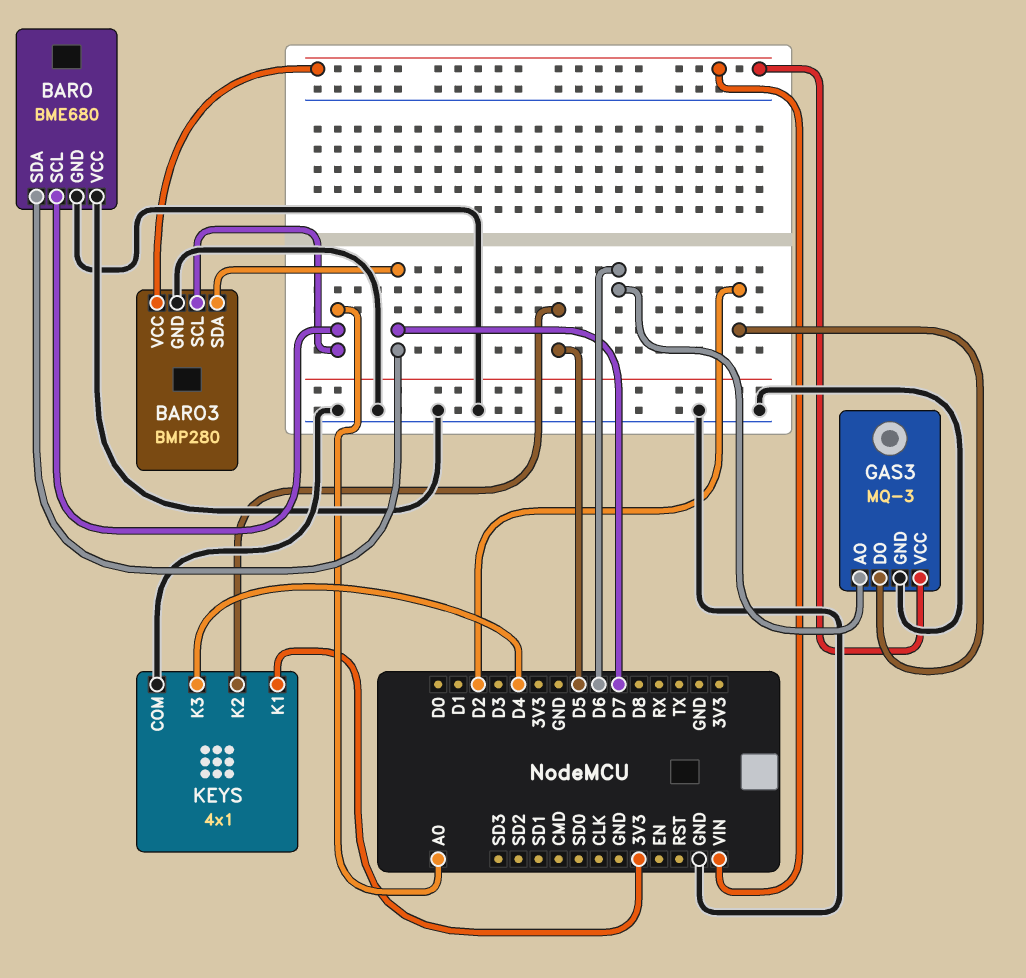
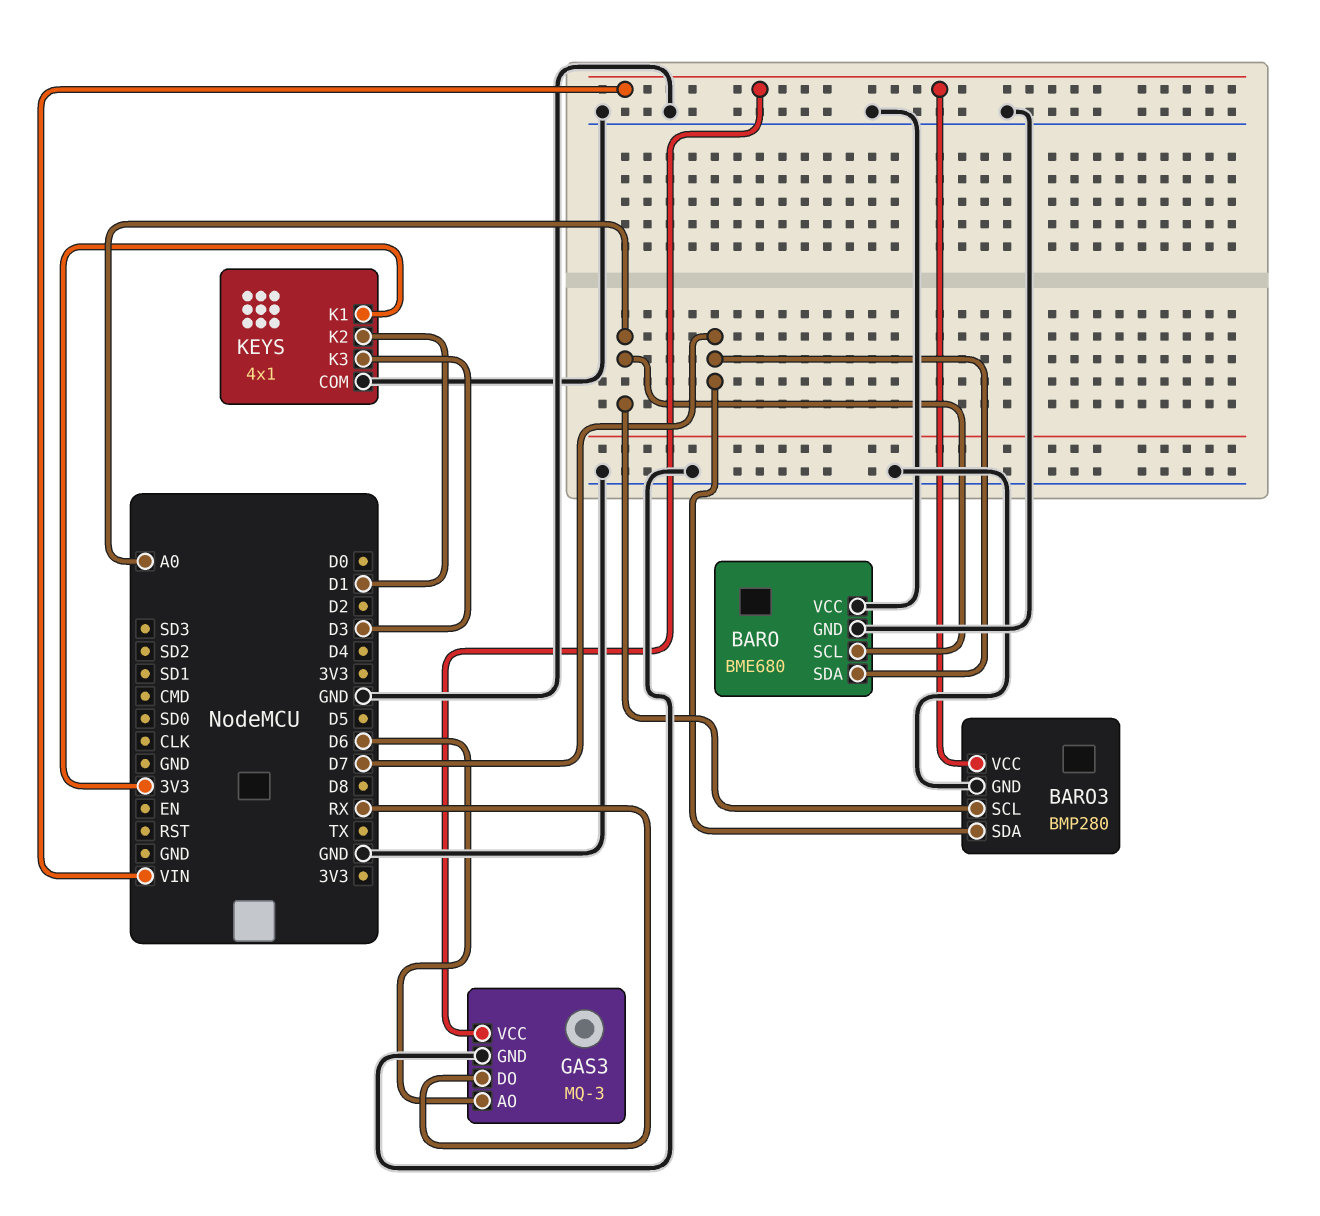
GAS3 pin DO: D2 -> RX
KEYS pin K2: D5 -> D1
KEYS pin K3: D4 -> D3

